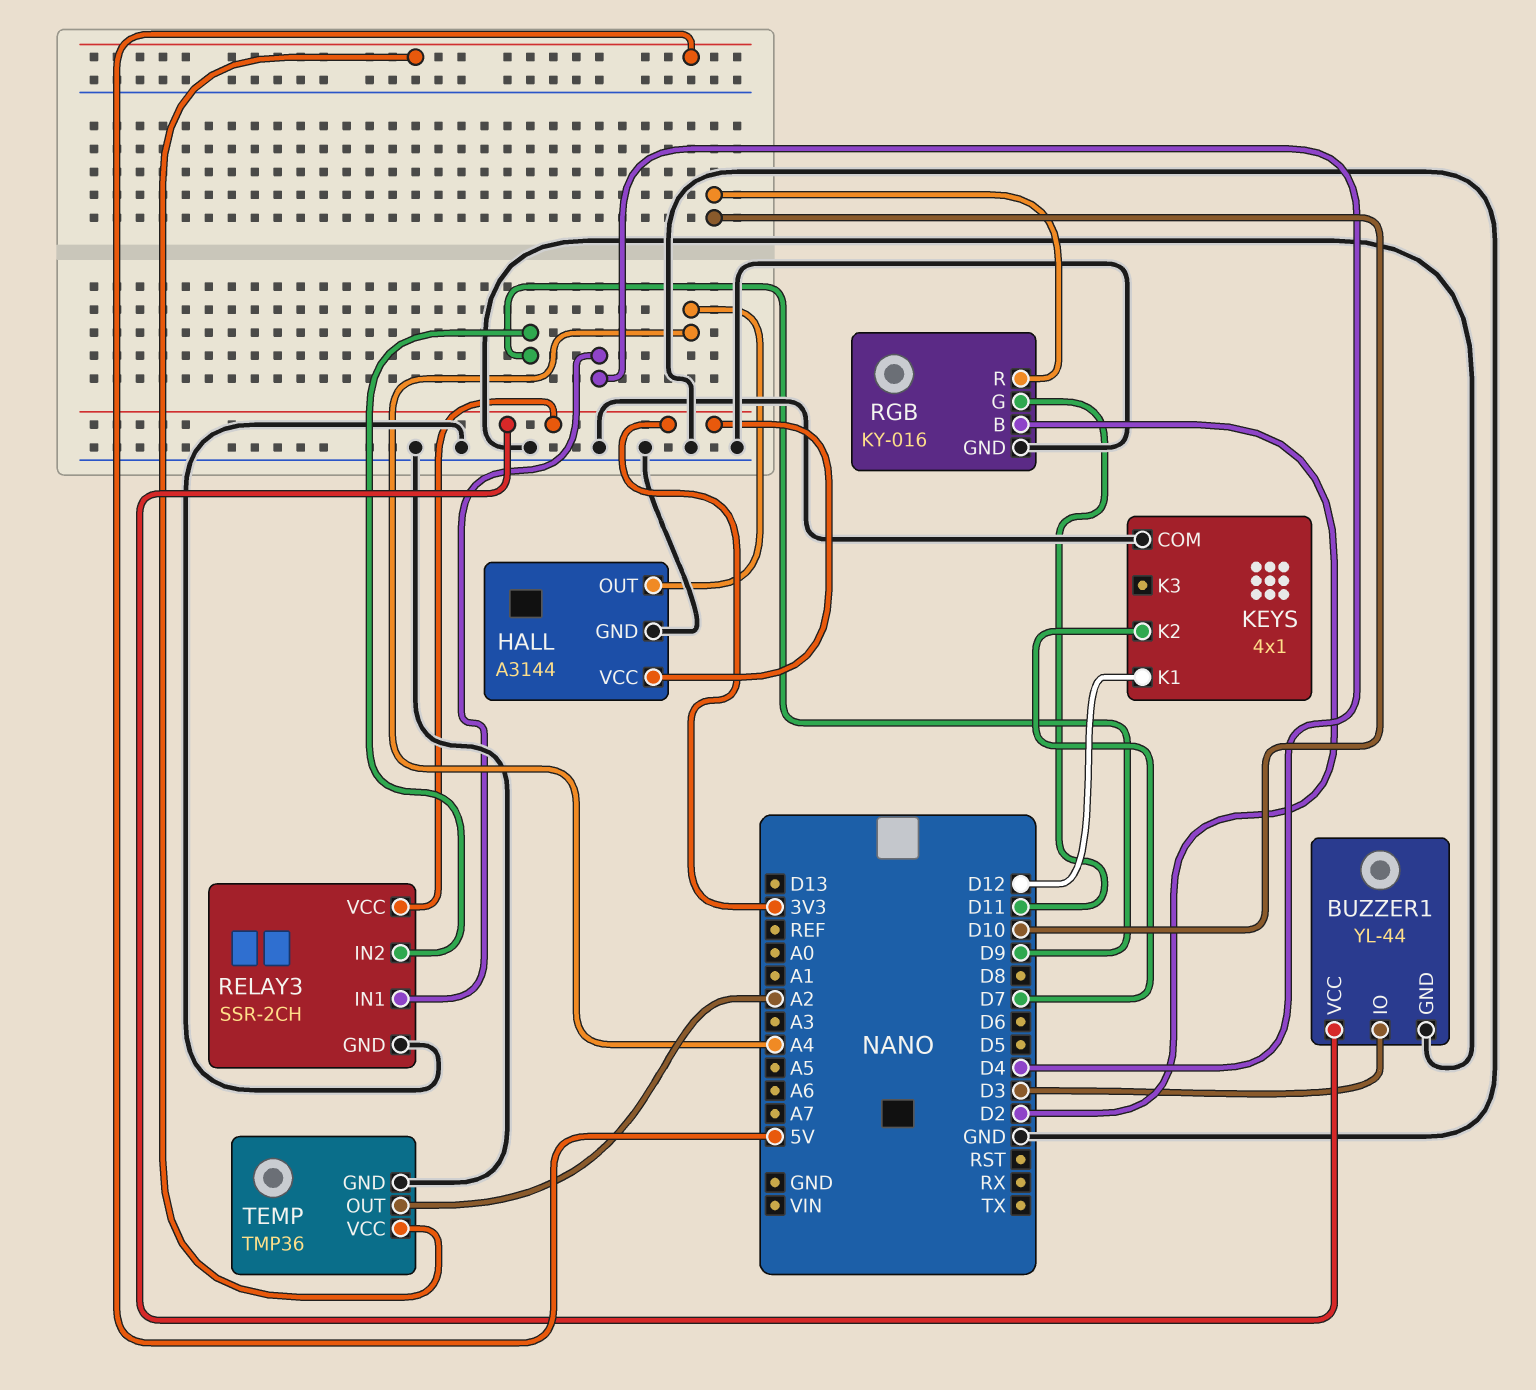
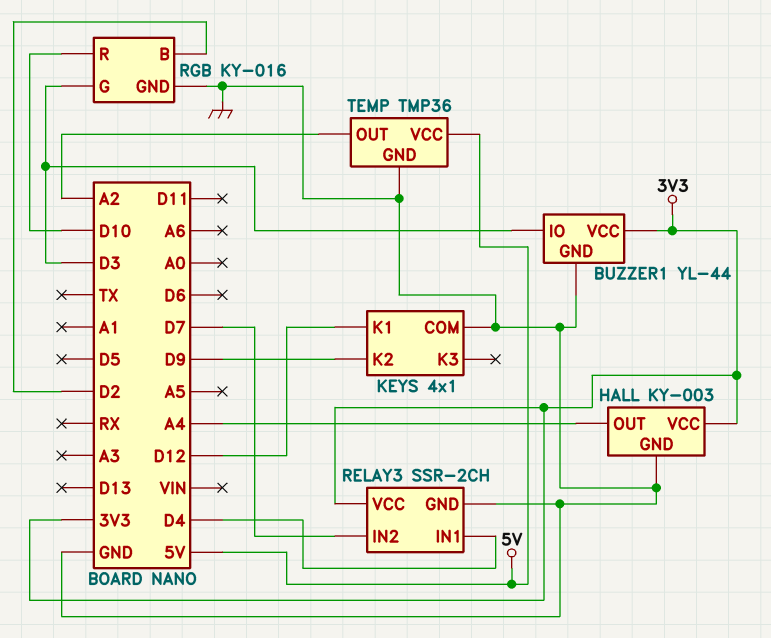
HALL: A3144 -> KY-003
KEYS pin K2: D7 -> D9
RELAY3 pin IN2: D9 -> D7
RGB pin G: D11 -> D3

